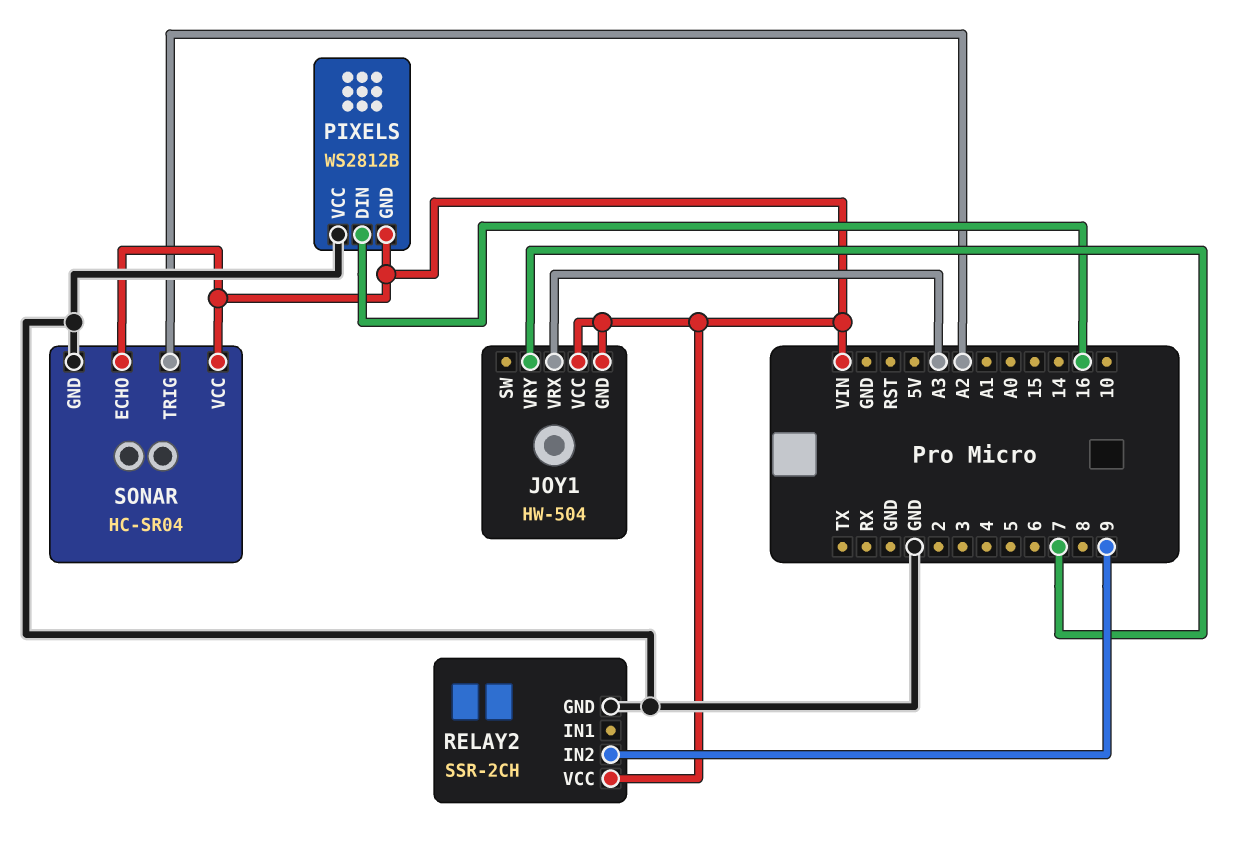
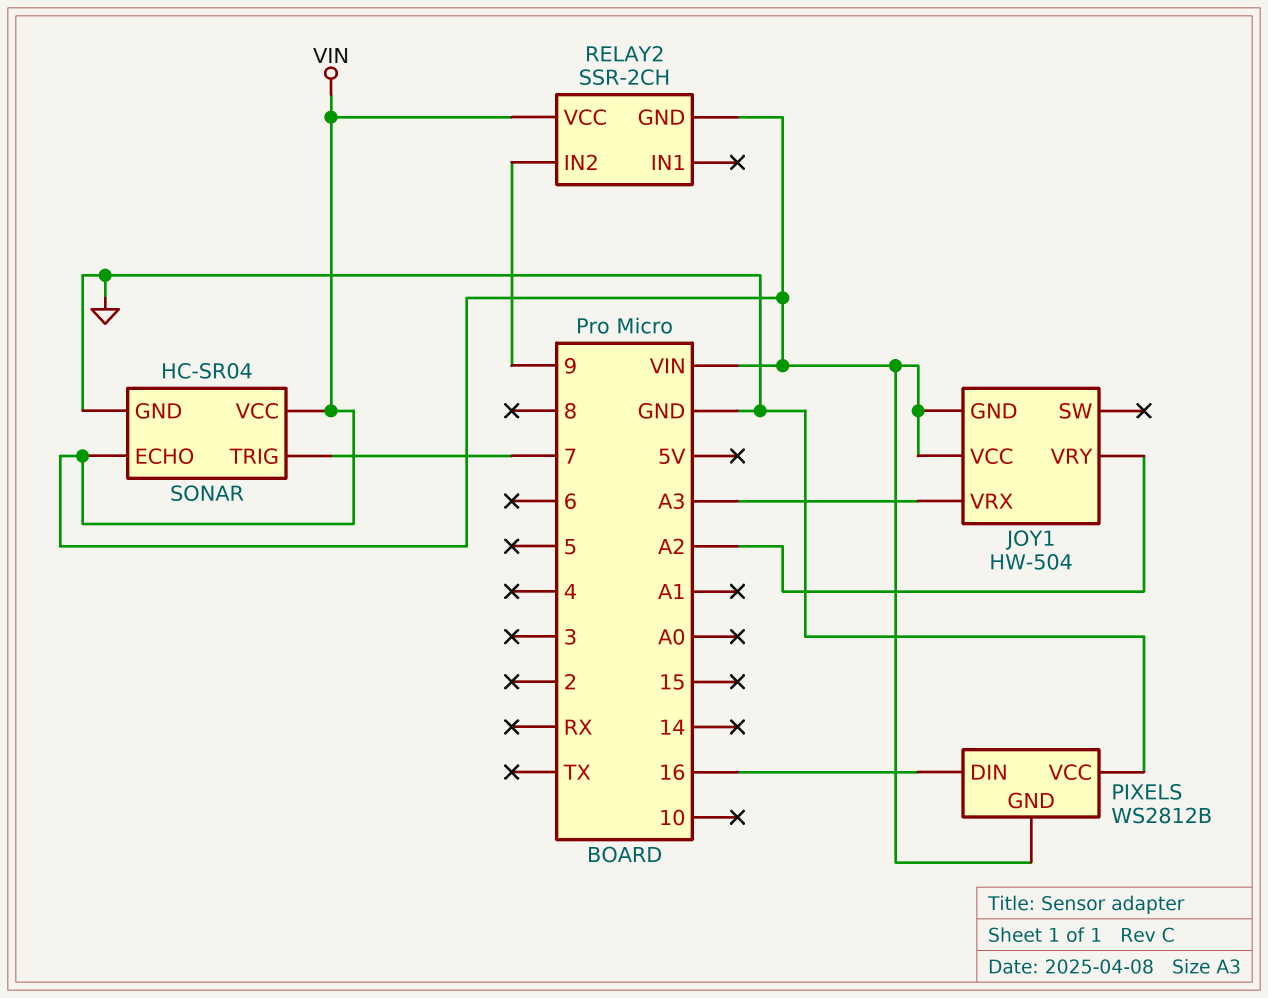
JOY1 pin VRY: 7 -> A2
RELAY2 pin GND: GND -> VIN
SONAR pin TRIG: A2 -> 7

